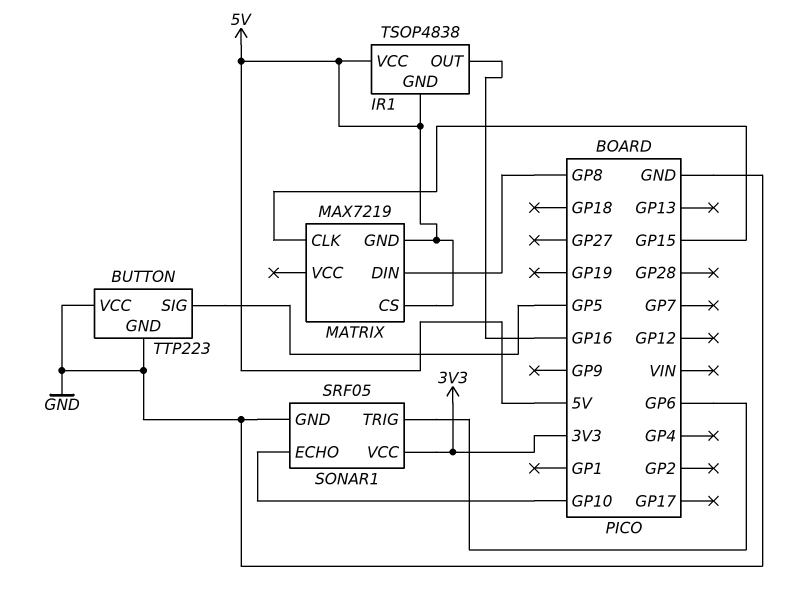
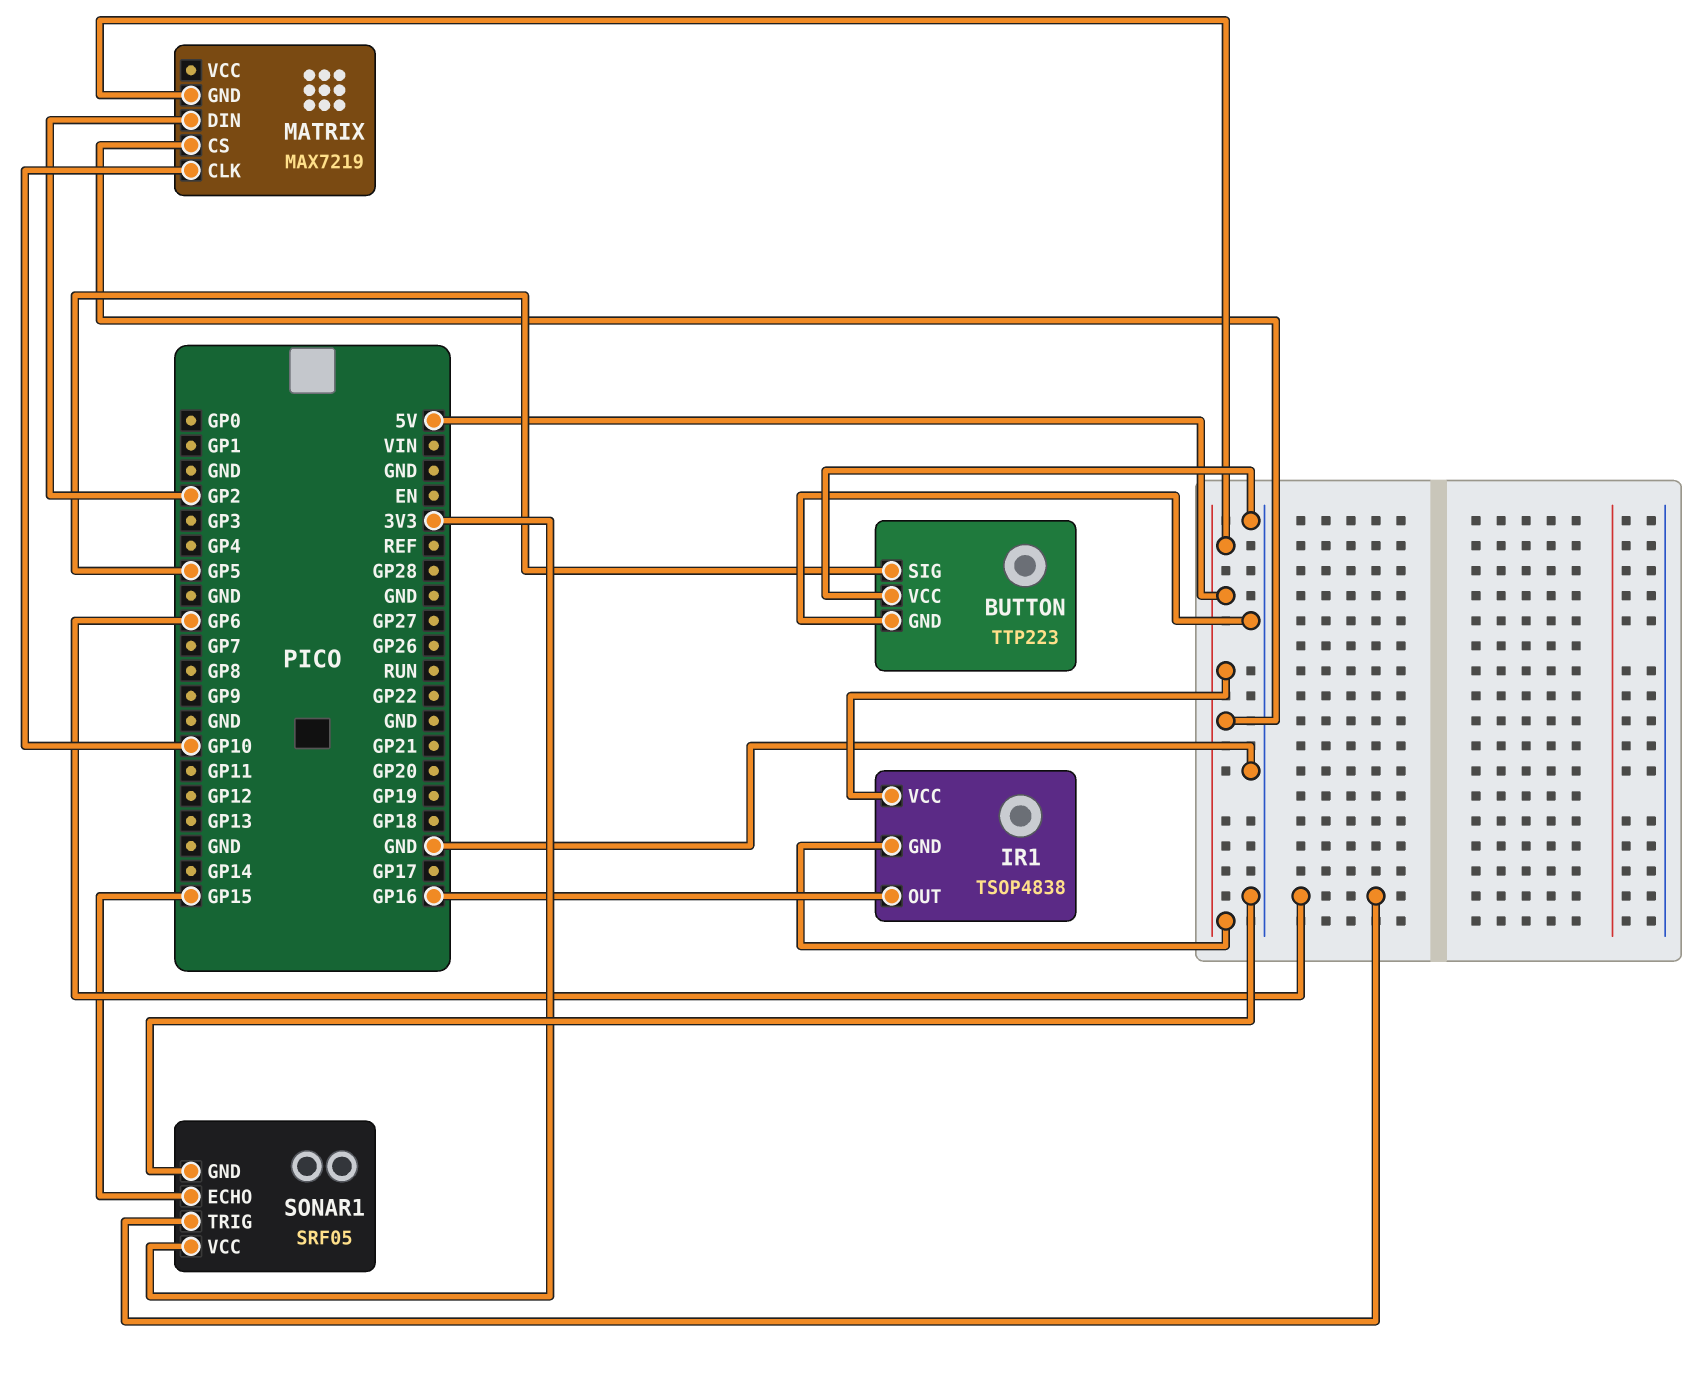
MATRIX pin CLK: GP15 -> GP10
MATRIX pin DIN: GP8 -> GP2
SONAR1 pin ECHO: GP10 -> GP15

